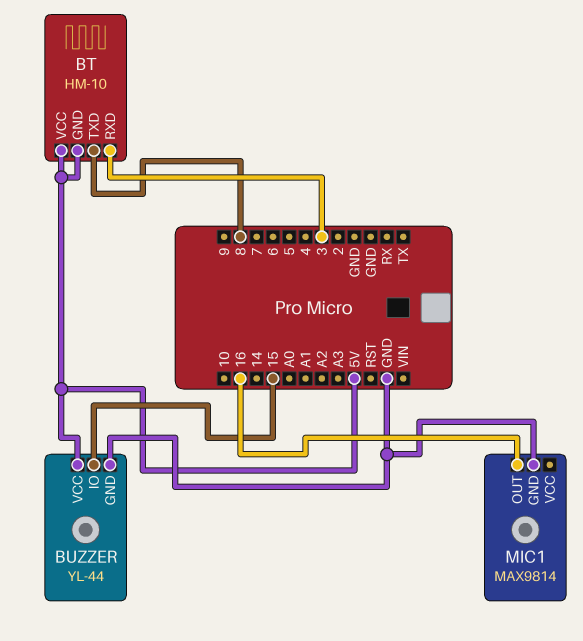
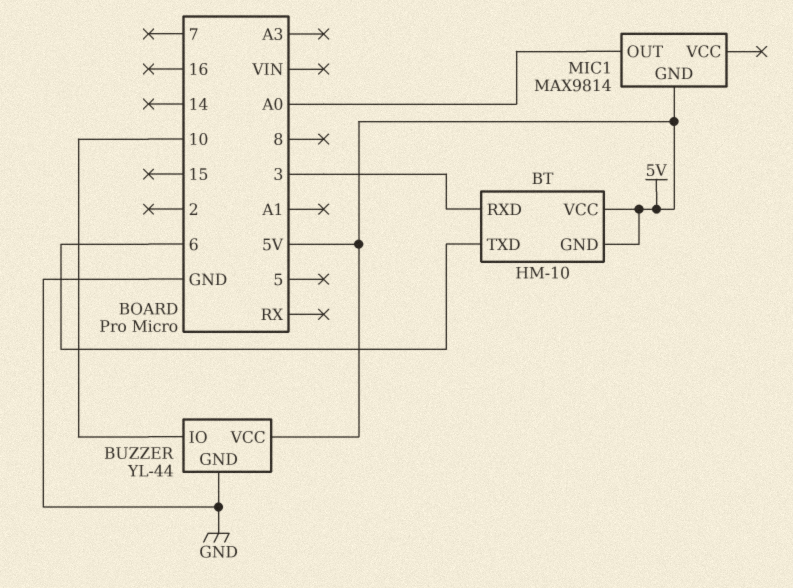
BT pin TXD: 8 -> 6
BUZZER pin IO: 15 -> 10
MIC1 pin GND: GND -> 5V
MIC1 pin OUT: 16 -> A0

